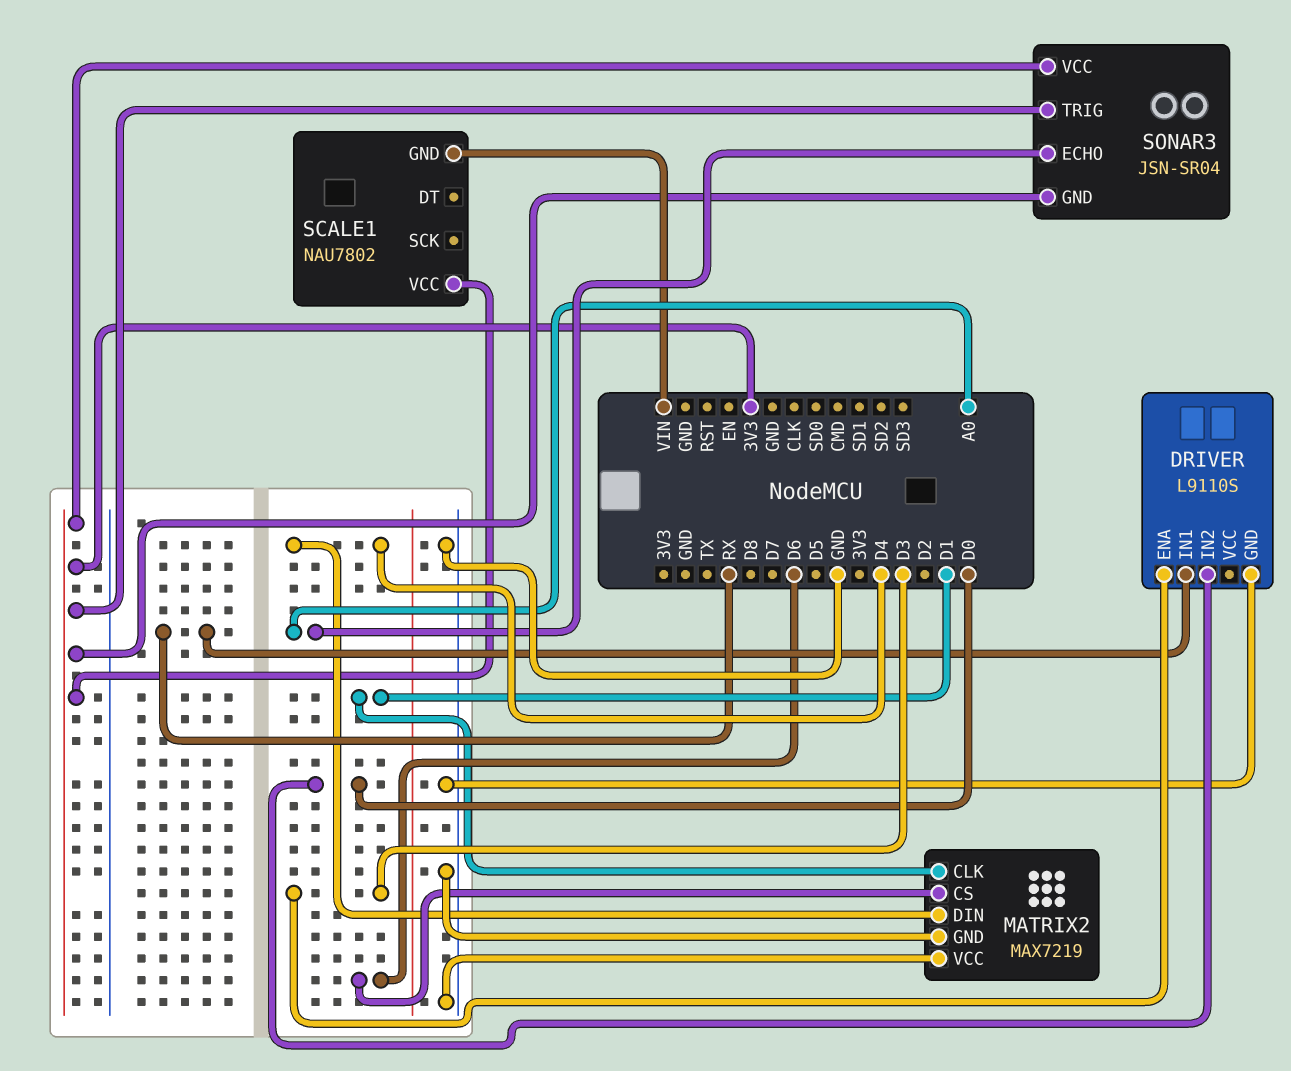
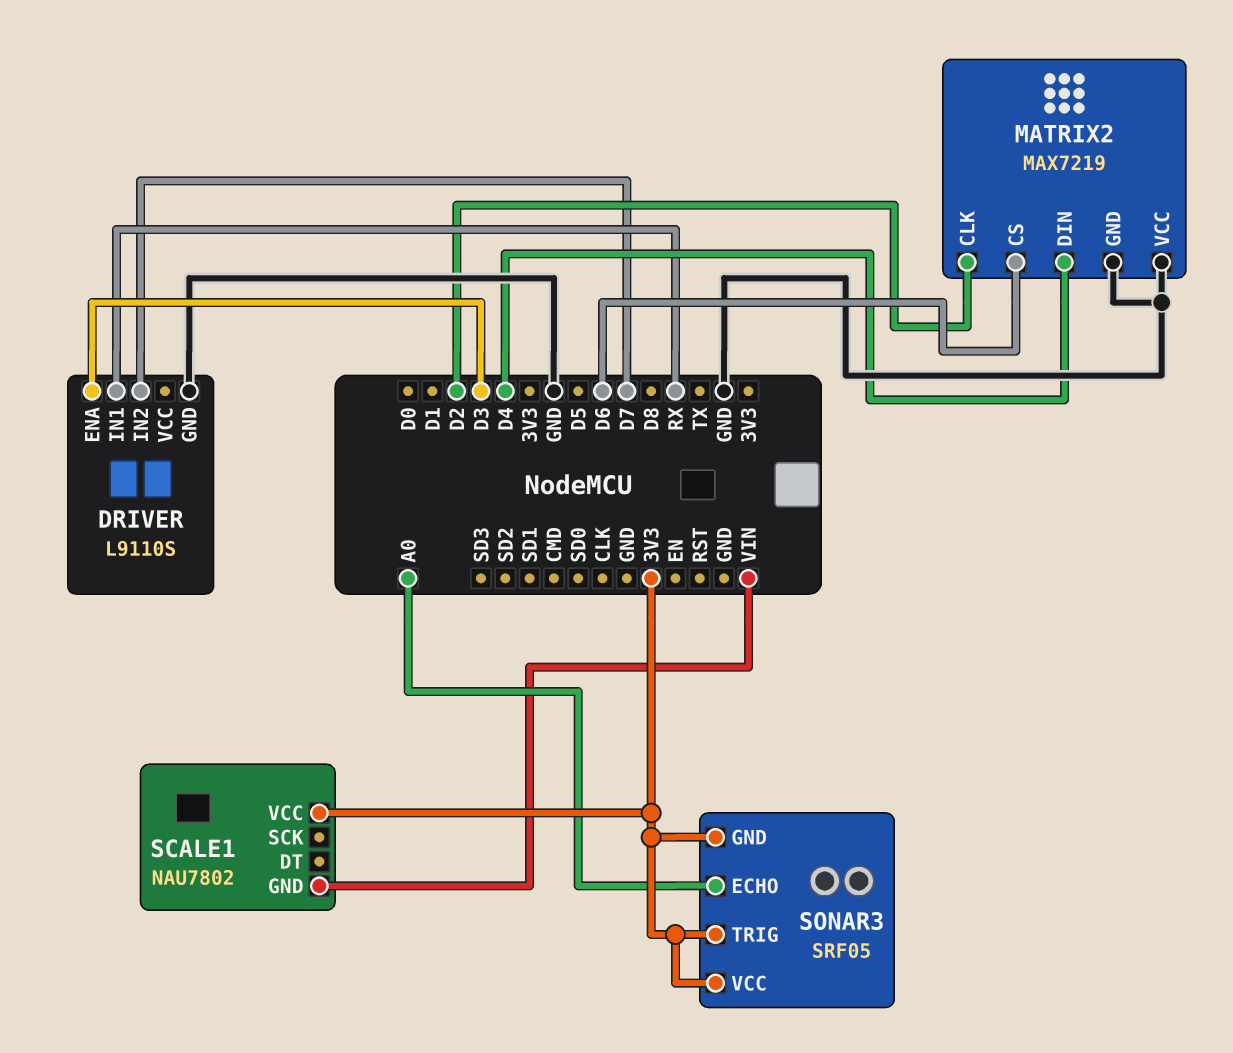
DRIVER pin IN2: D0 -> D7
MATRIX2 pin CLK: D1 -> D2
SONAR3: JSN-SR04 -> SRF05

